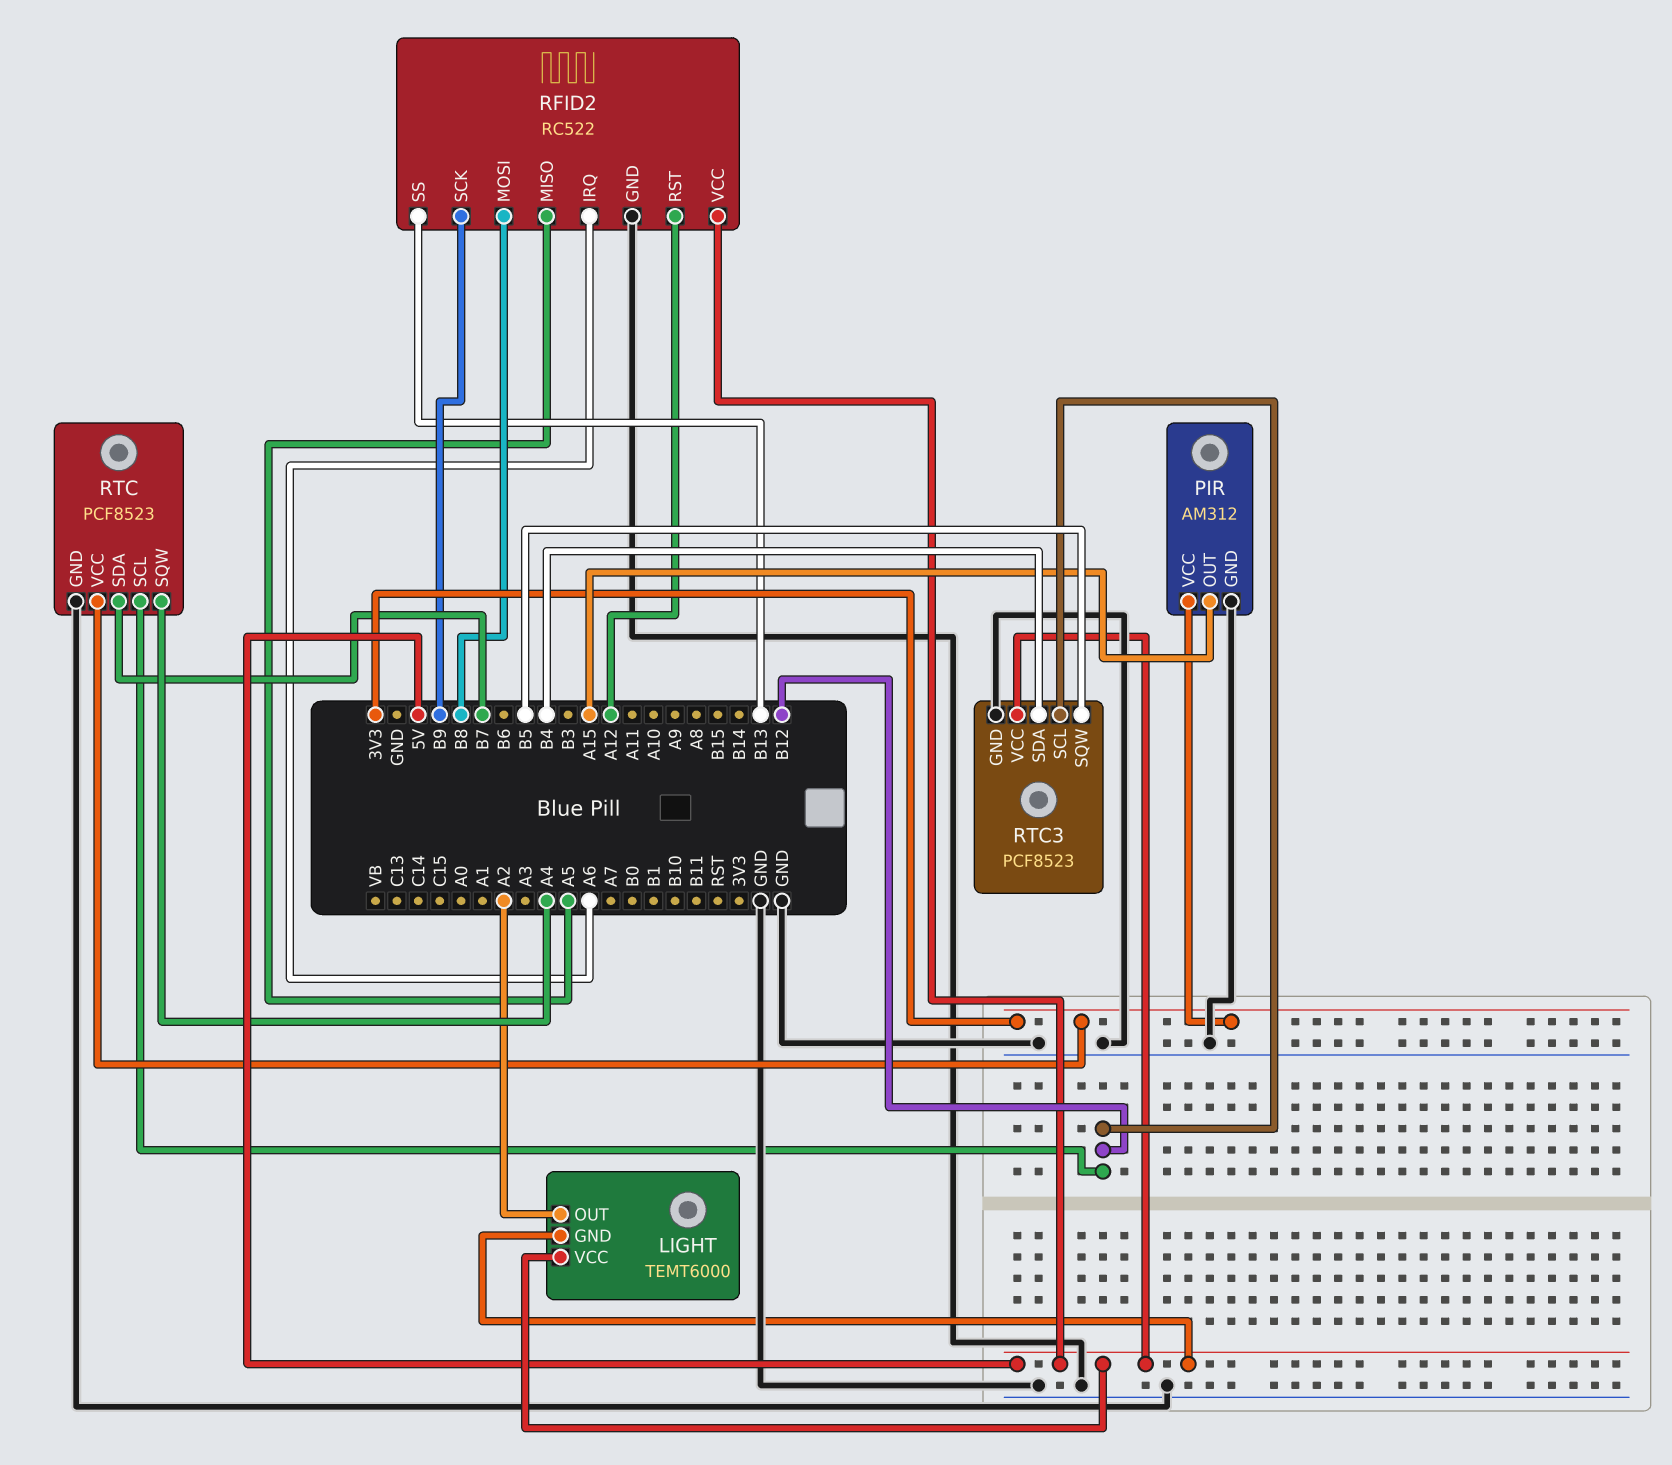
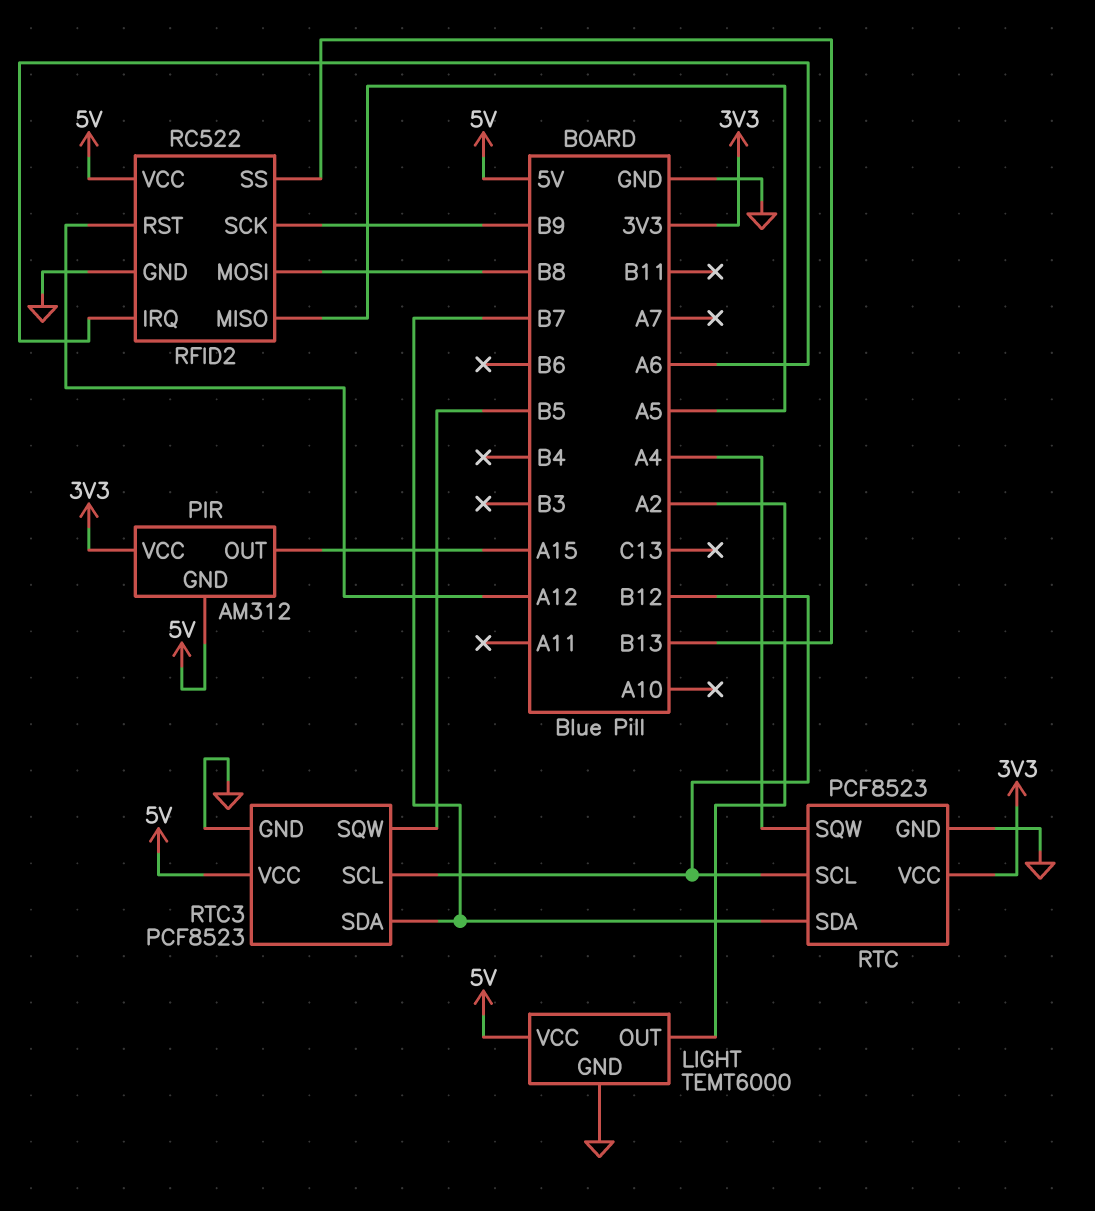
LIGHT pin GND: 5V -> GND
PIR pin GND: GND -> 5V
RTC3 pin SDA: B4 -> B7

